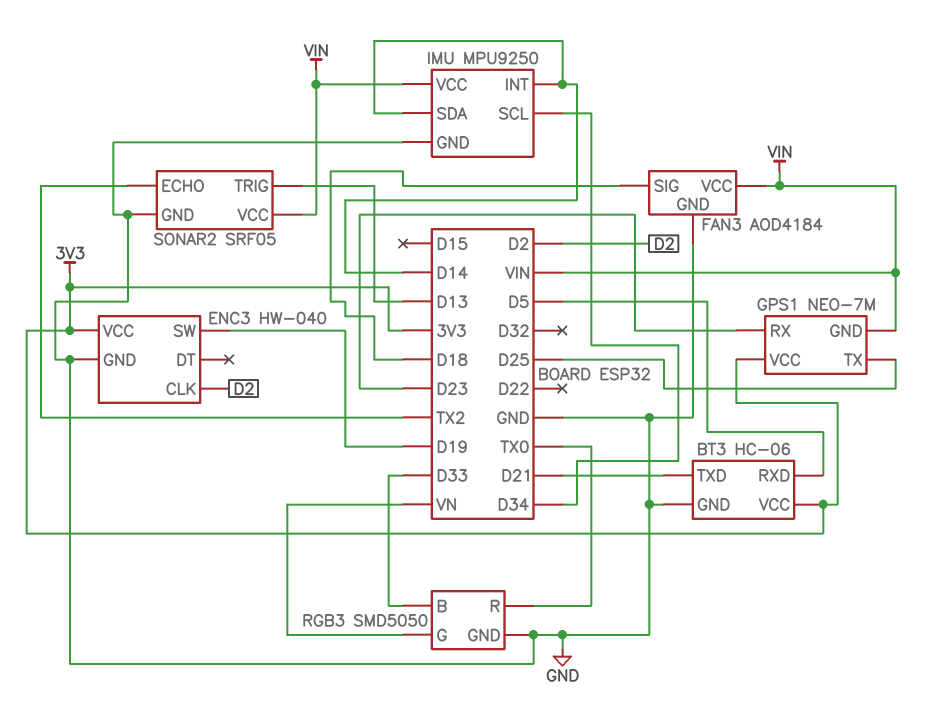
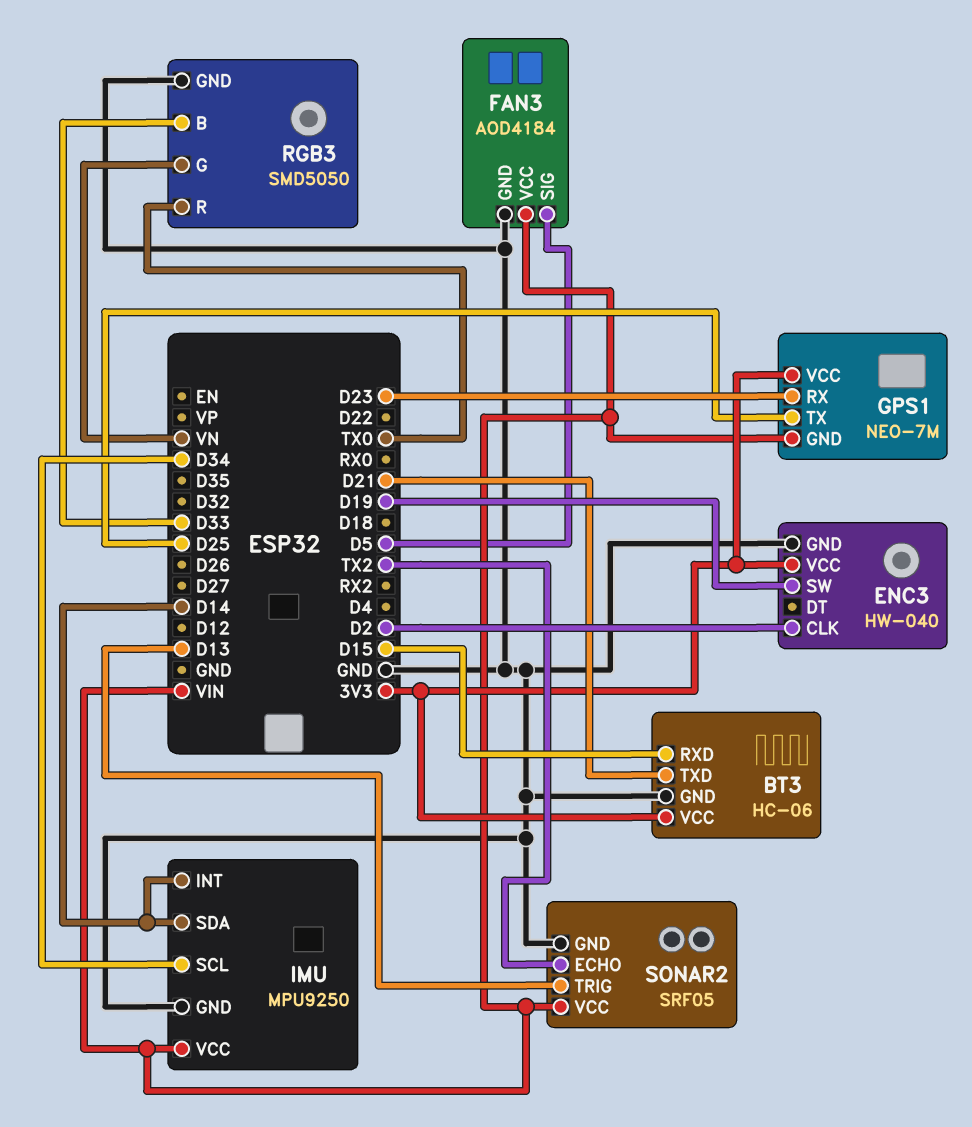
BT3 pin RXD: D5 -> D15
FAN3 pin SIG: D18 -> D5

